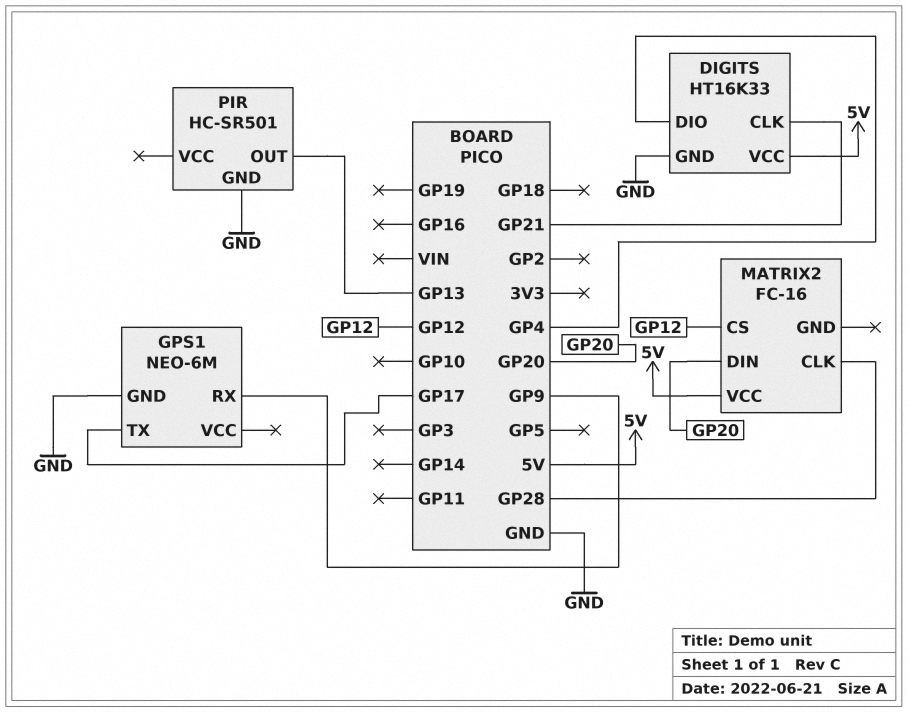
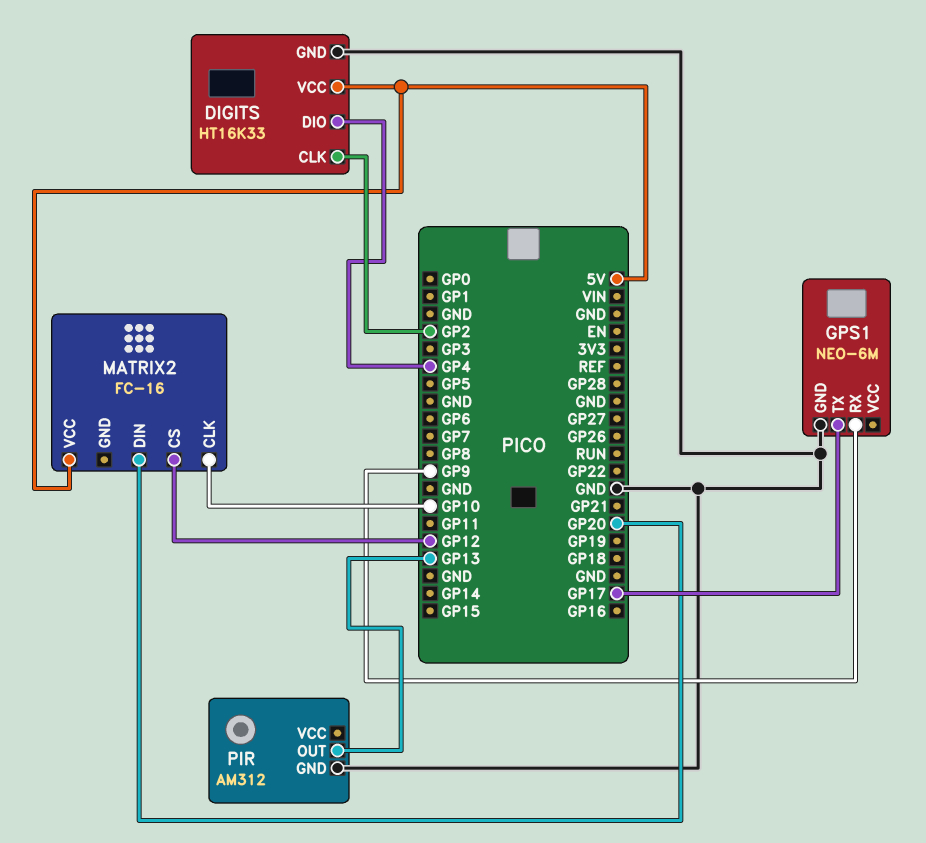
DIGITS pin CLK: GP21 -> GP2
MATRIX2 pin CLK: GP28 -> GP10
PIR: HC-SR501 -> AM312

